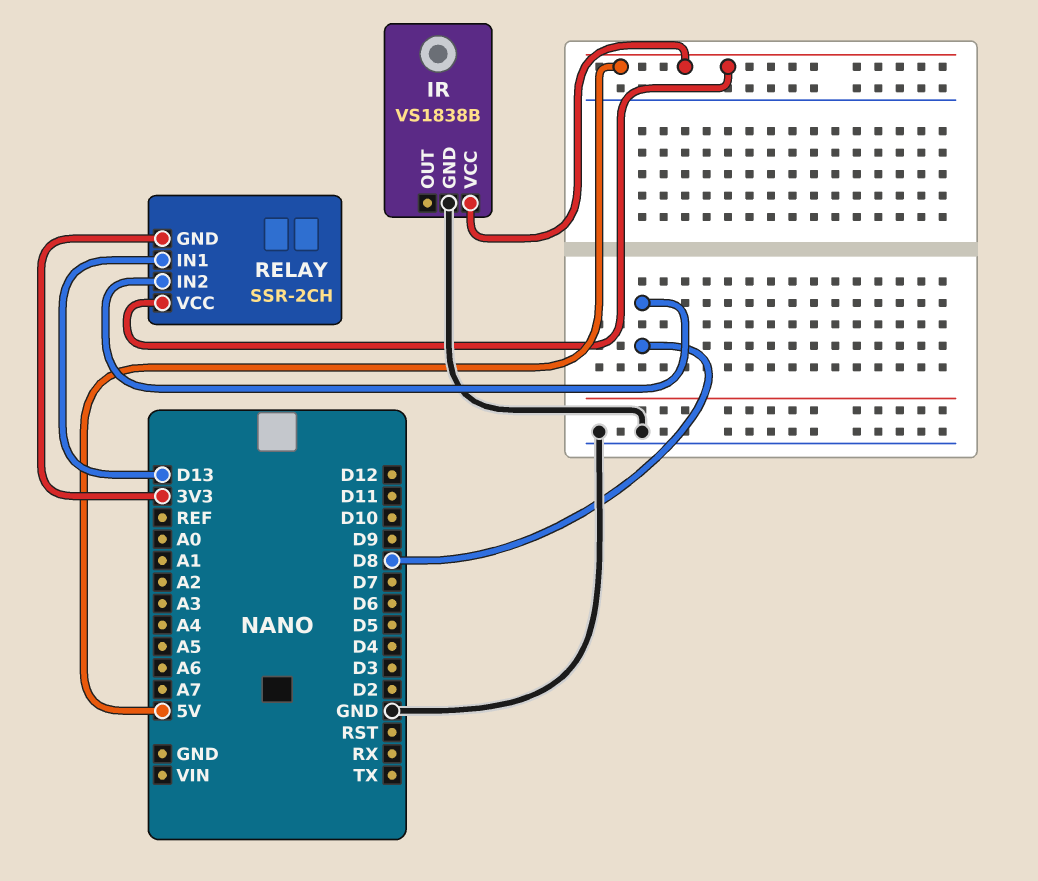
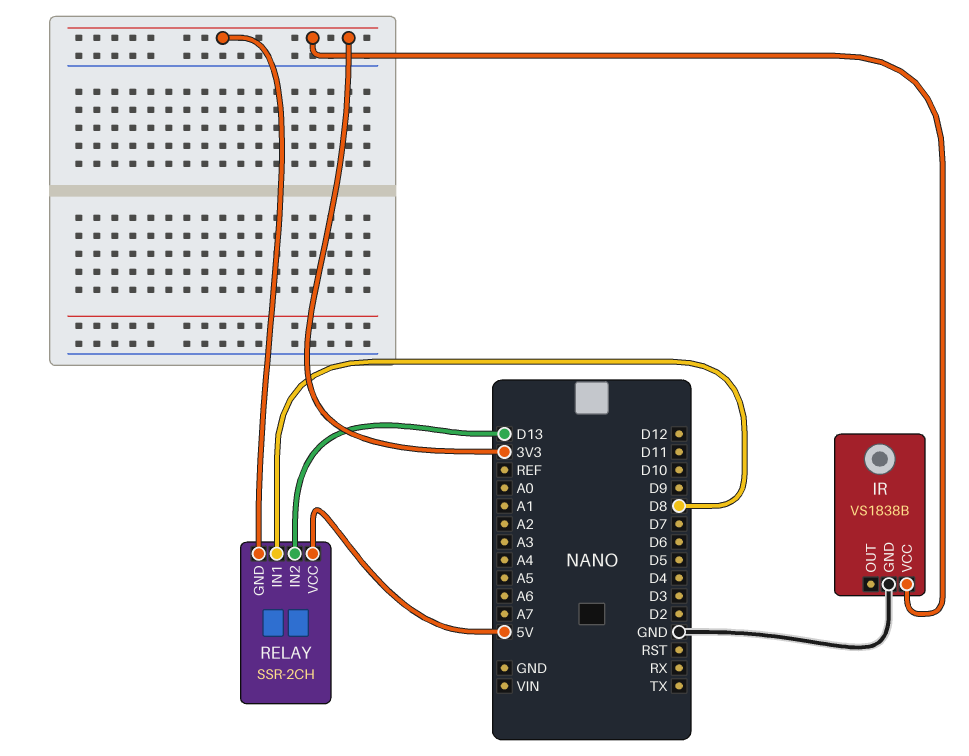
IR pin VCC: 5V -> 3V3
RELAY pin IN1: D13 -> D8
RELAY pin IN2: D8 -> D13

